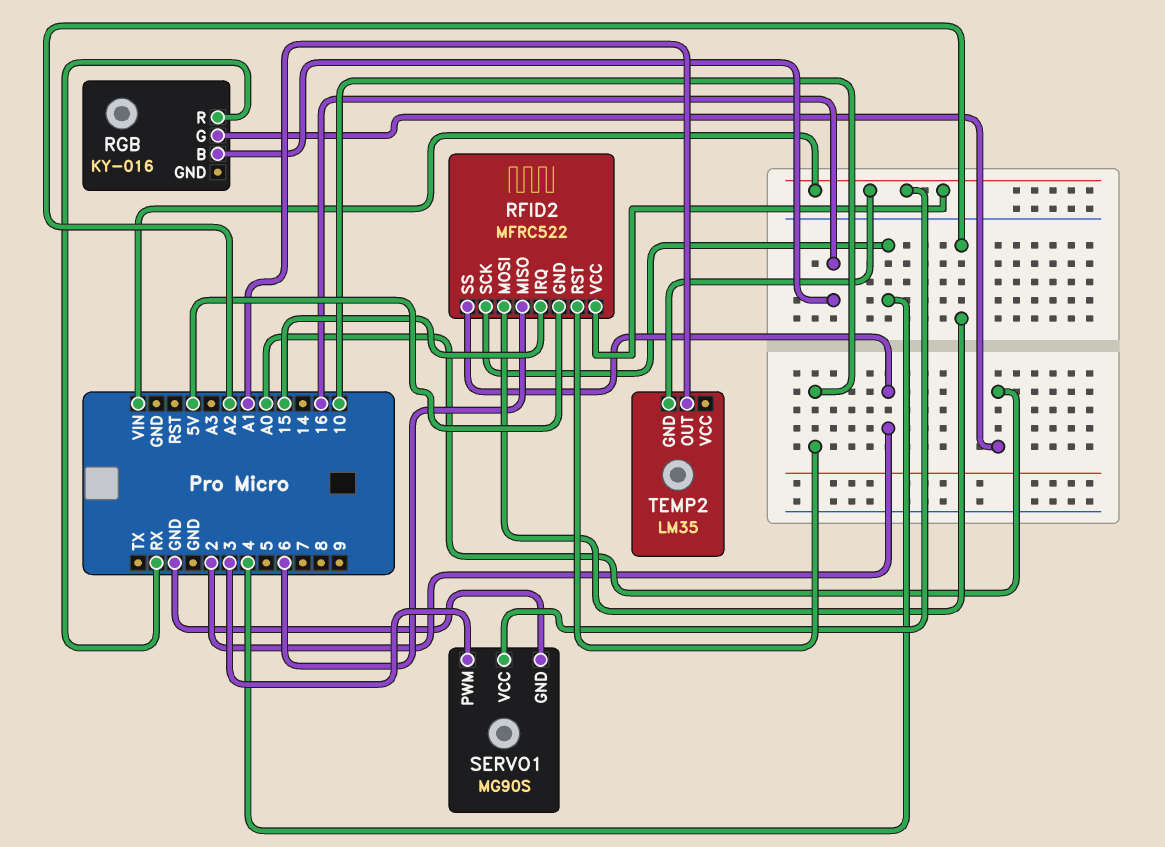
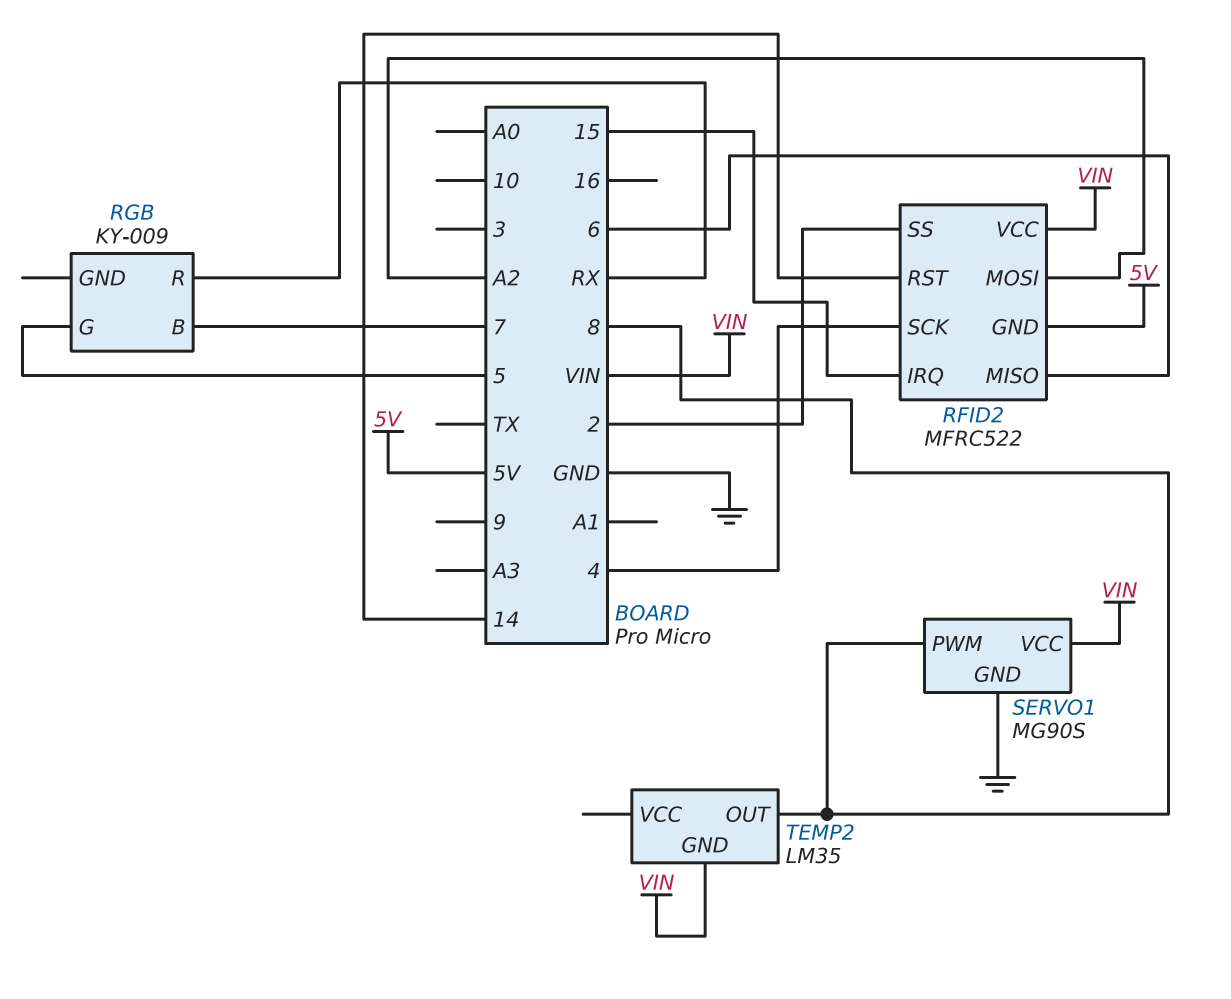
RFID2 pin RST: 10 -> 14
RGB: KY-016 -> KY-009
RGB pin B: 16 -> 7
RGB pin G: A0 -> 5
SERVO1 pin PWM: 3 -> 8
TEMP2 pin OUT: A1 -> 8

